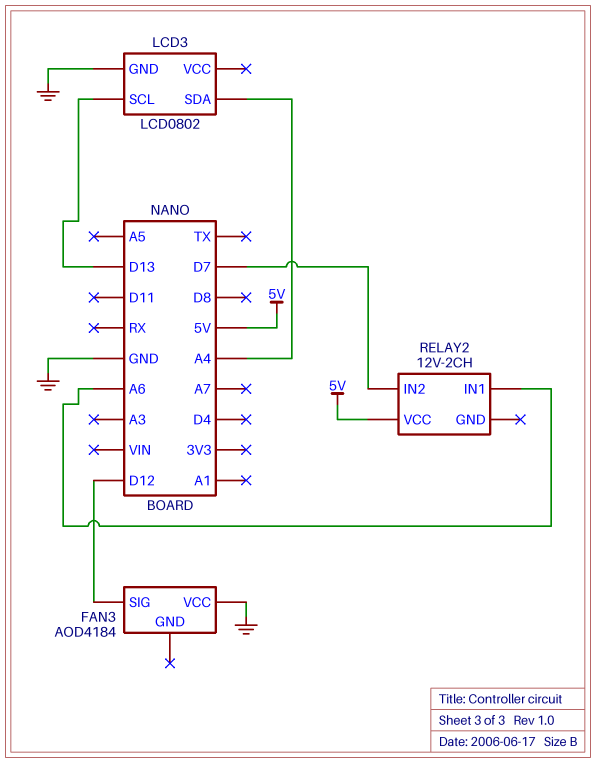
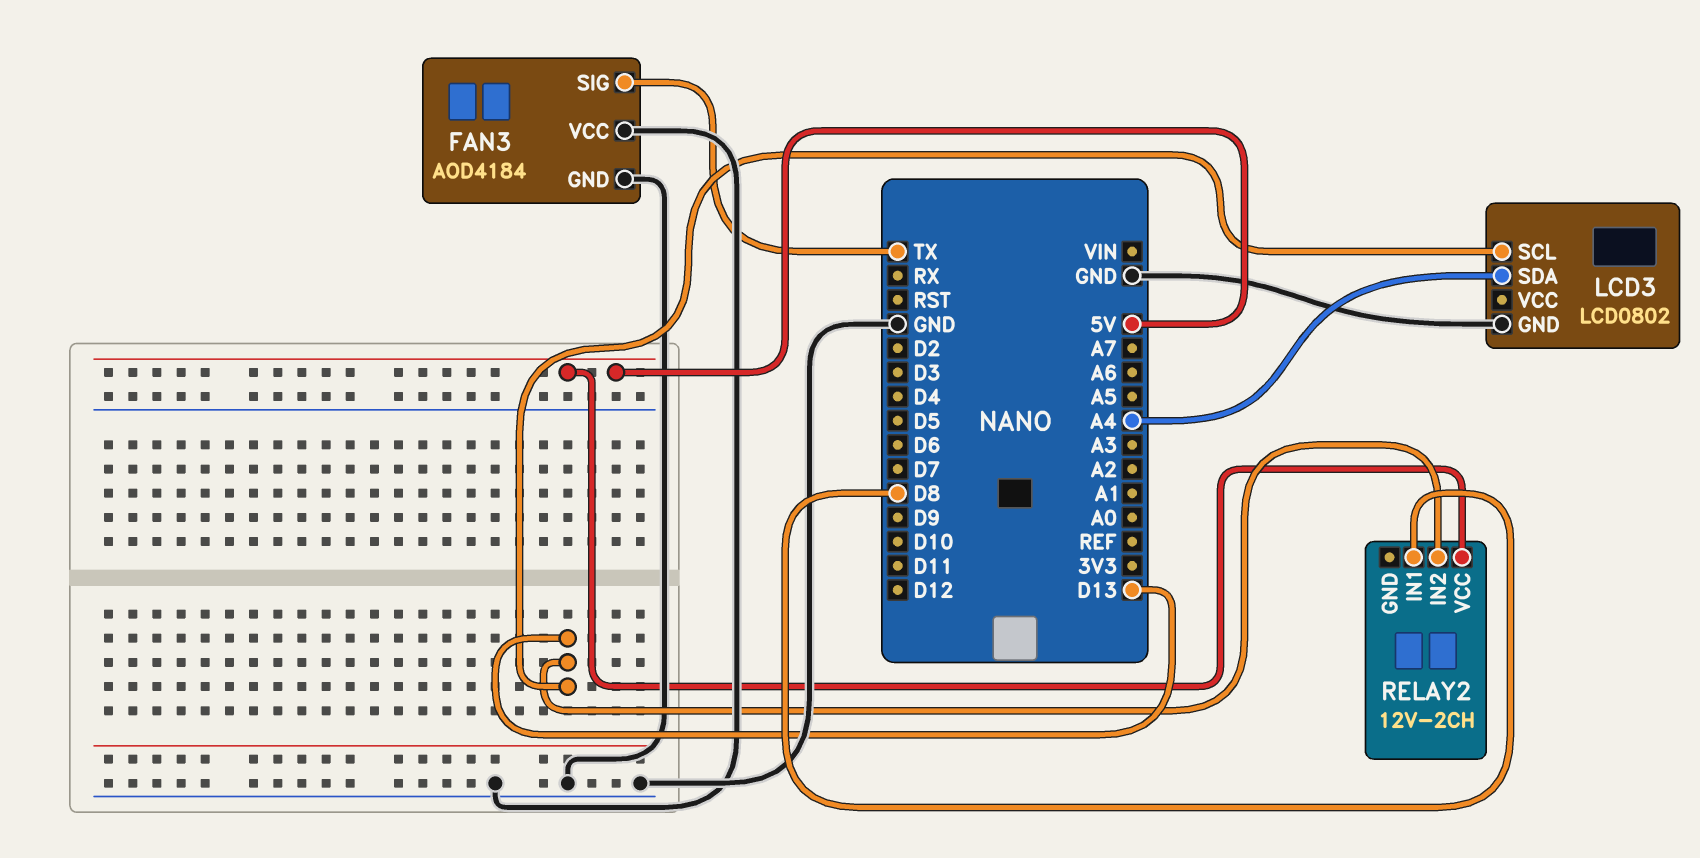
FAN3 pin GND: none -> GND
FAN3 pin SIG: D12 -> TX
RELAY2 pin IN1: A6 -> D8
RELAY2 pin IN2: D7 -> D13

